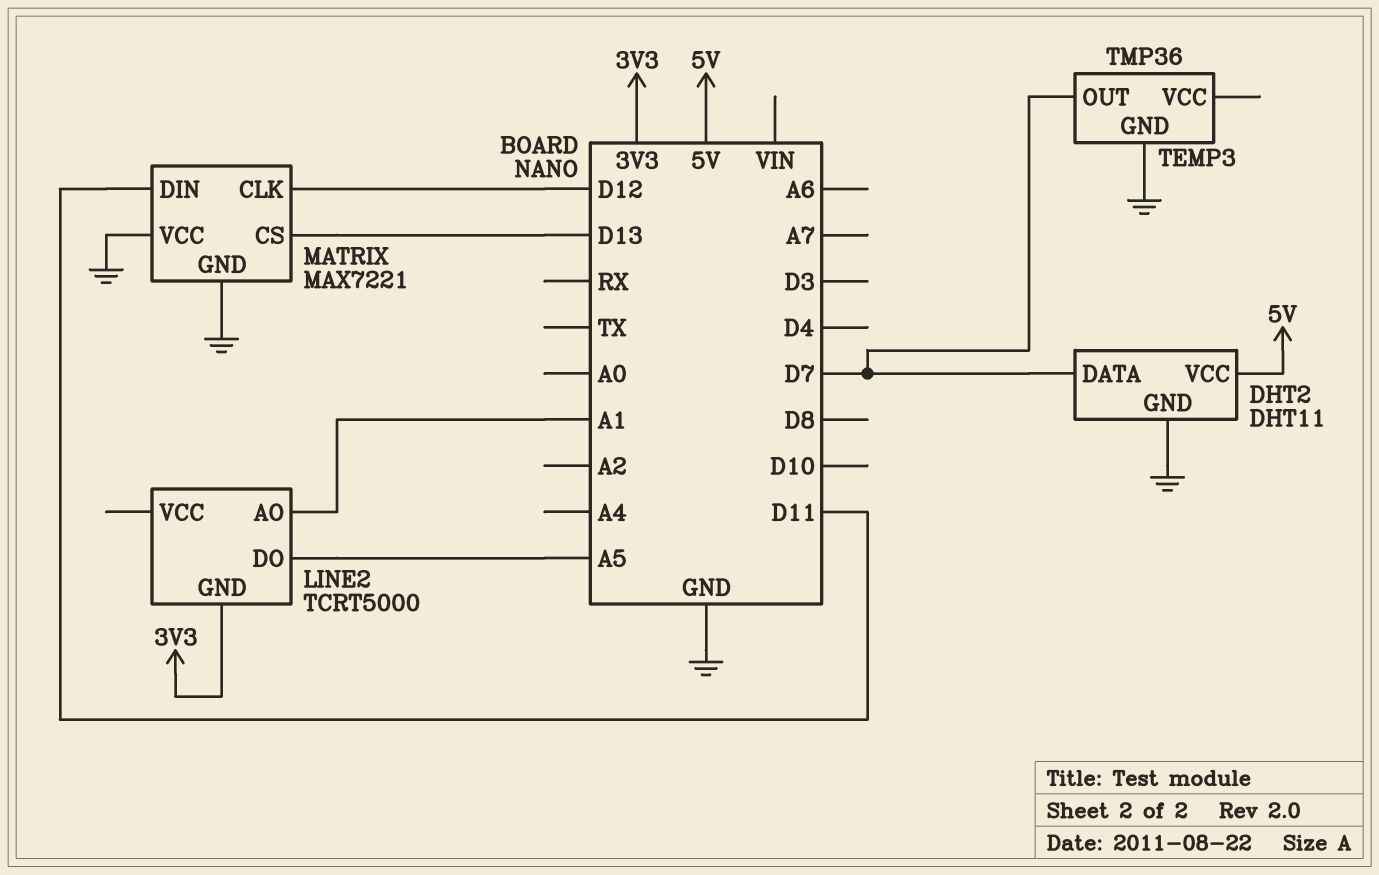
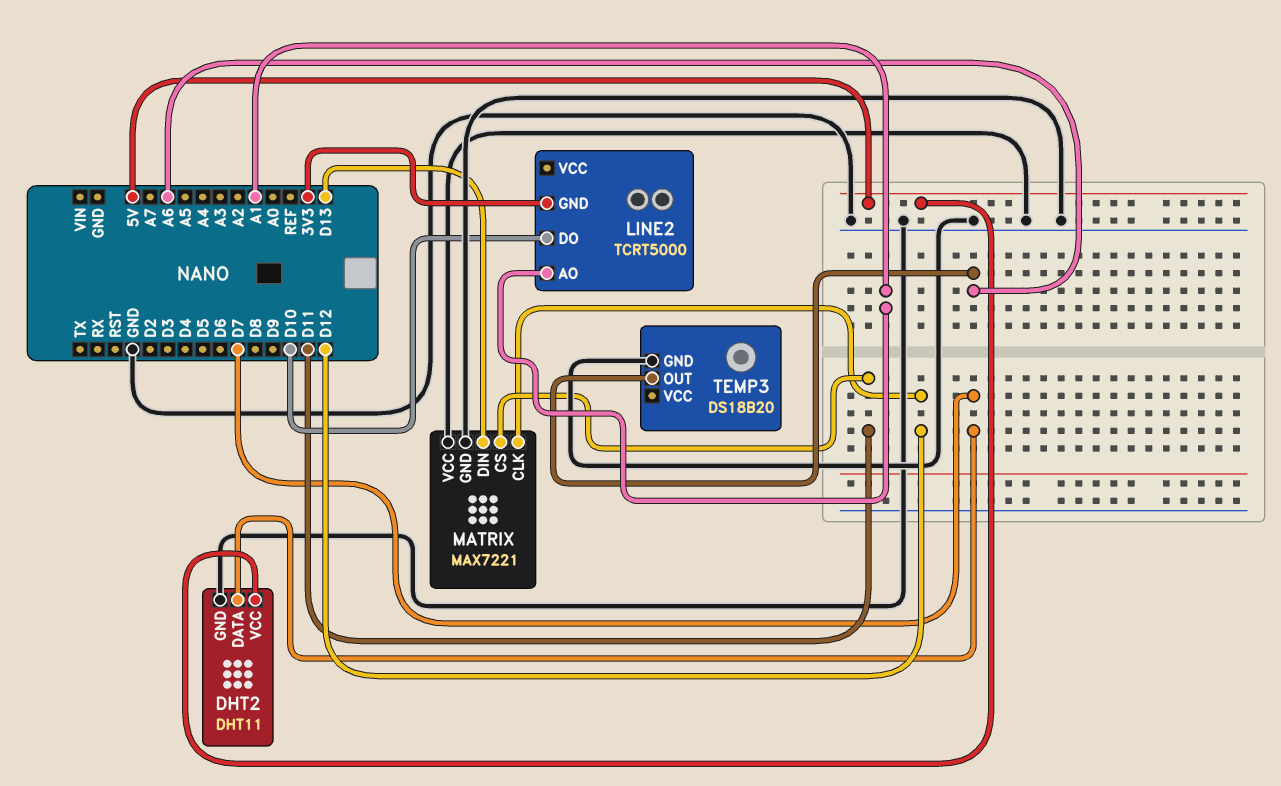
LINE2 pin DO: A5 -> D10
MATRIX pin CS: D13 -> D11
MATRIX pin DIN: D11 -> D13
TEMP3: TMP36 -> DS18B20
TEMP3 pin OUT: D7 -> A6

